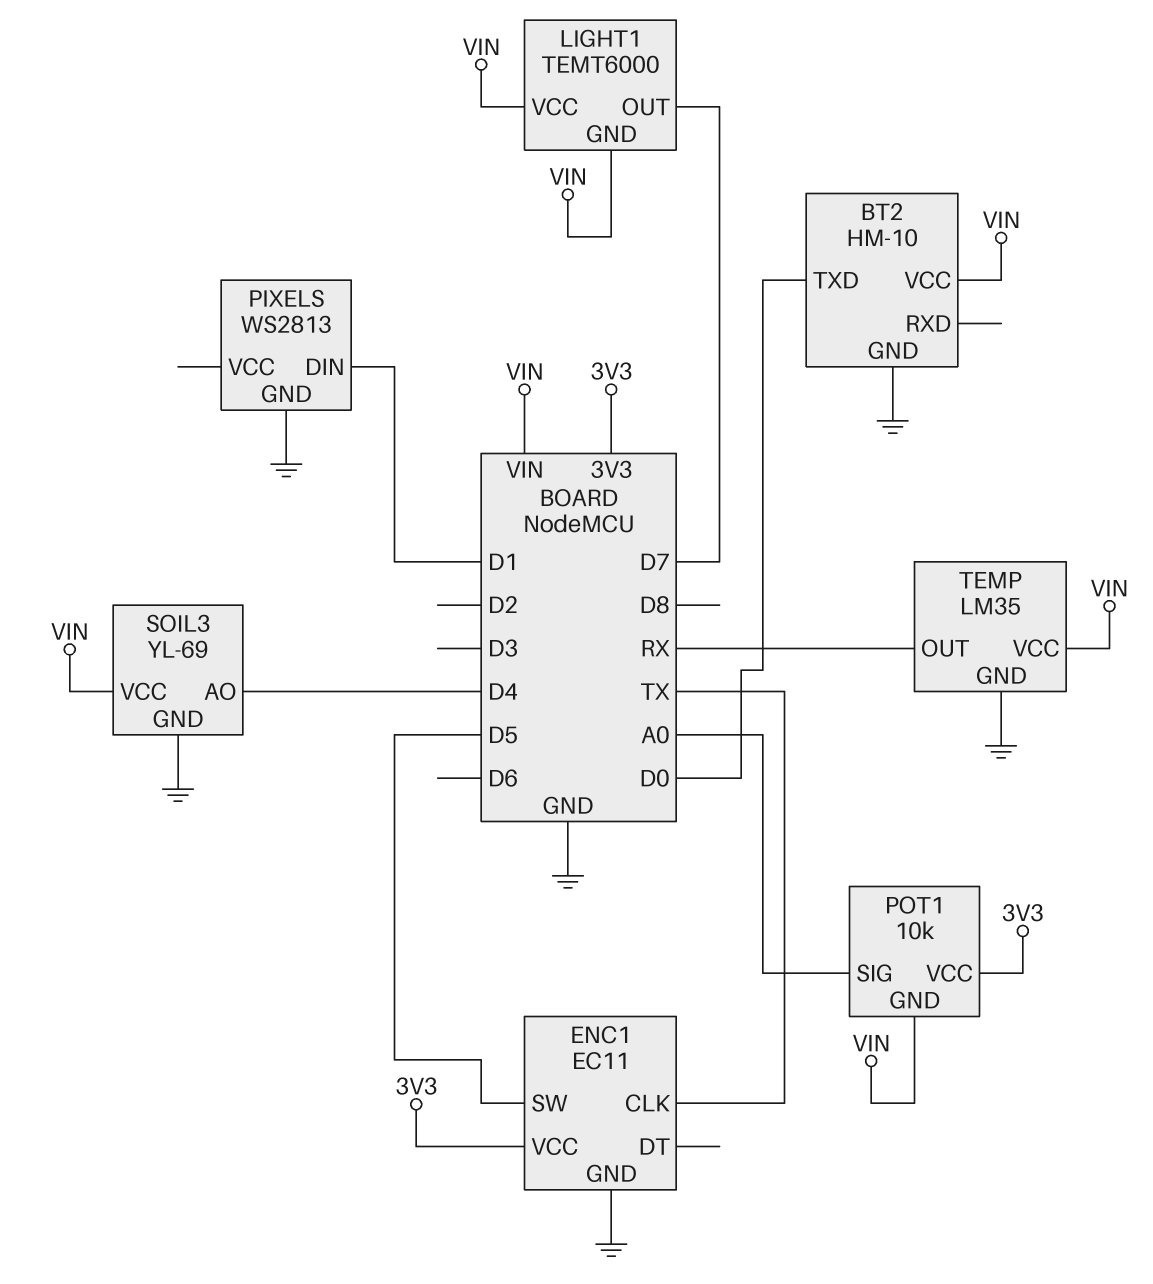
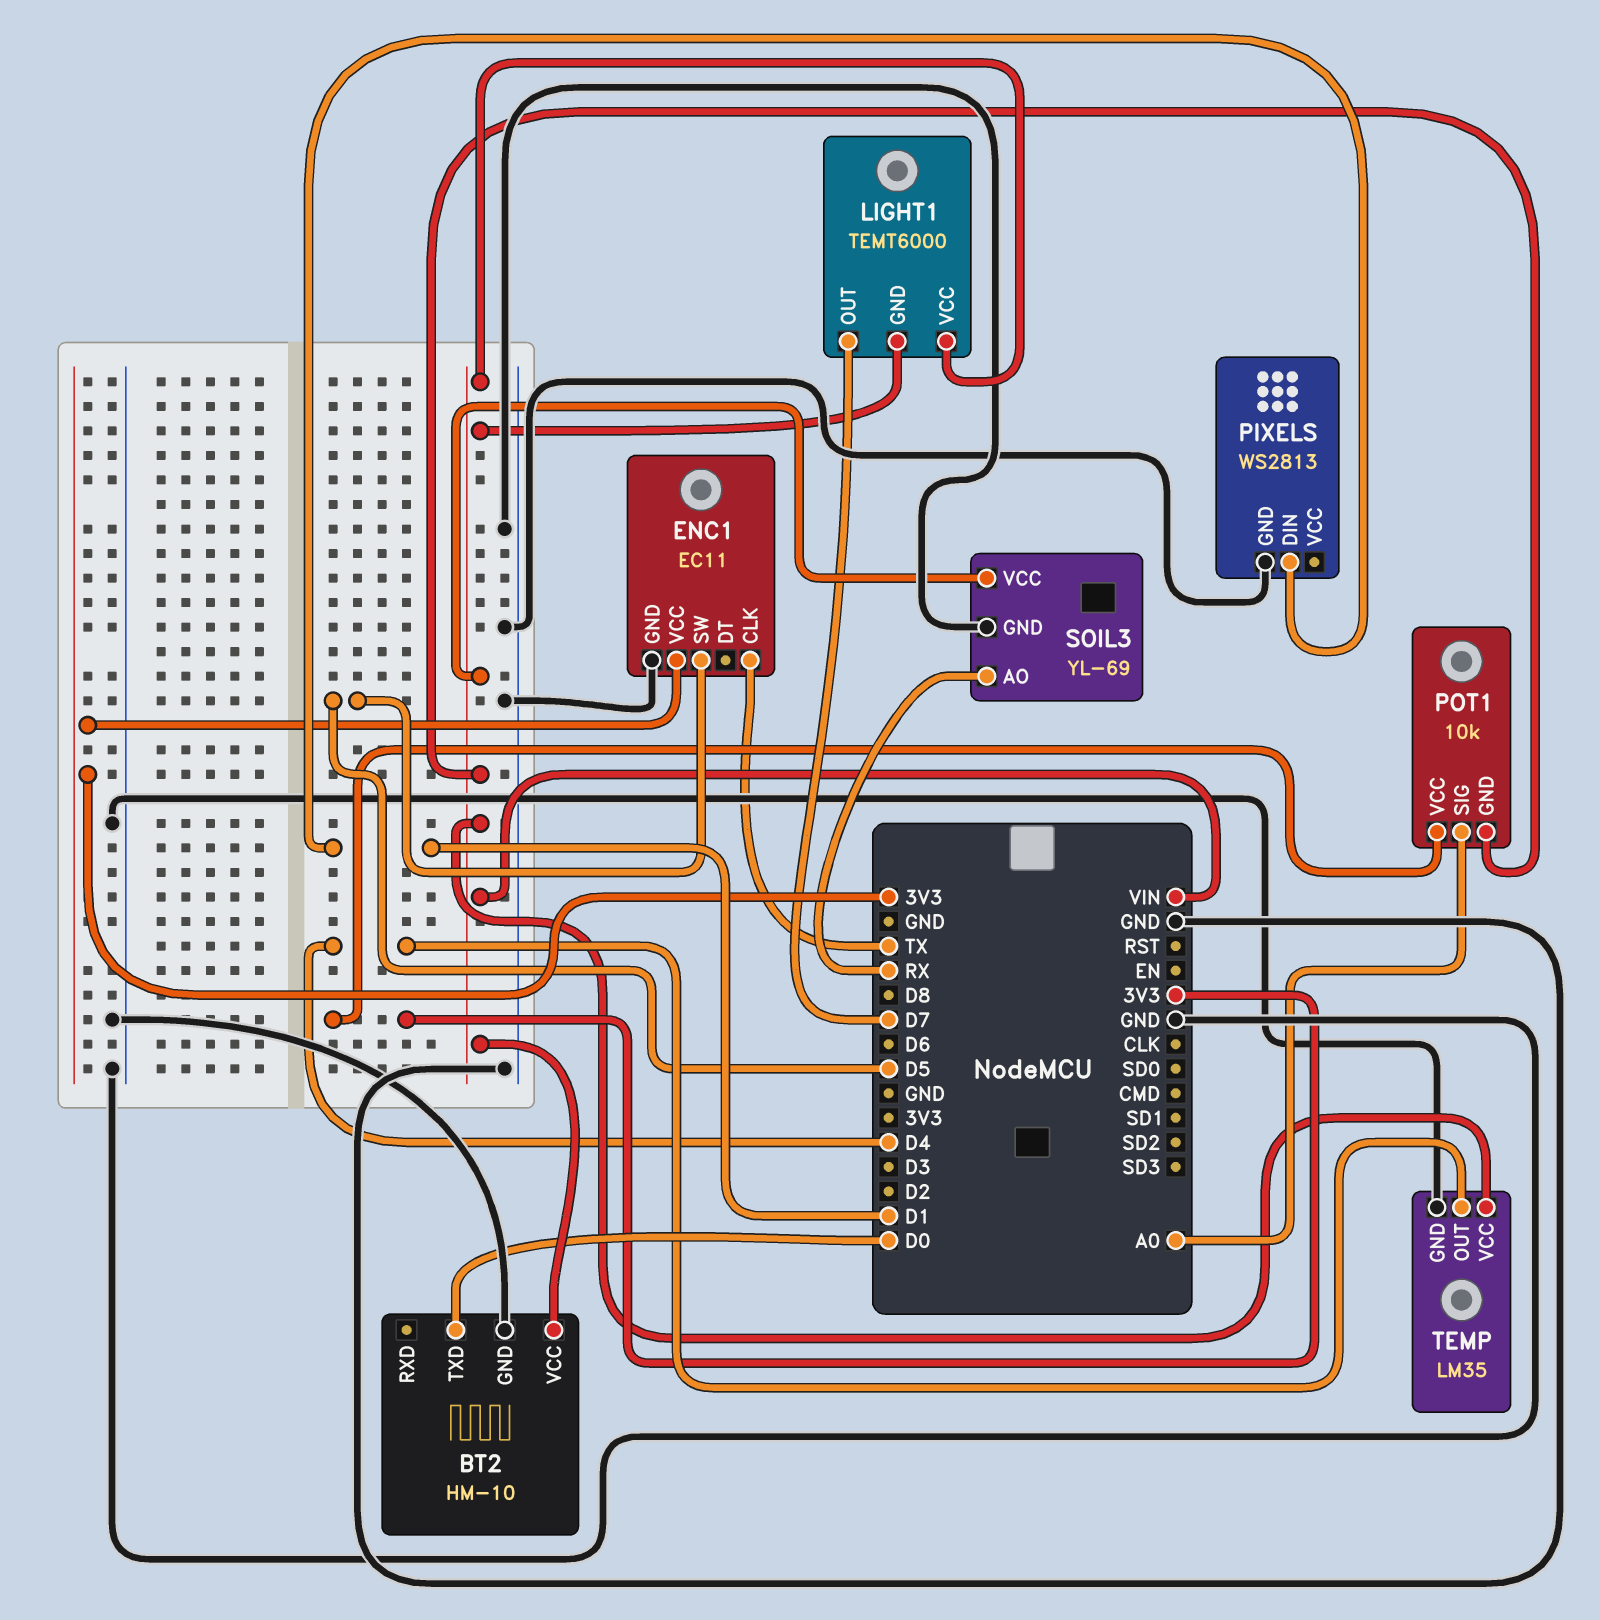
SOIL3 pin AO: D4 -> RX
TEMP pin OUT: RX -> D4

